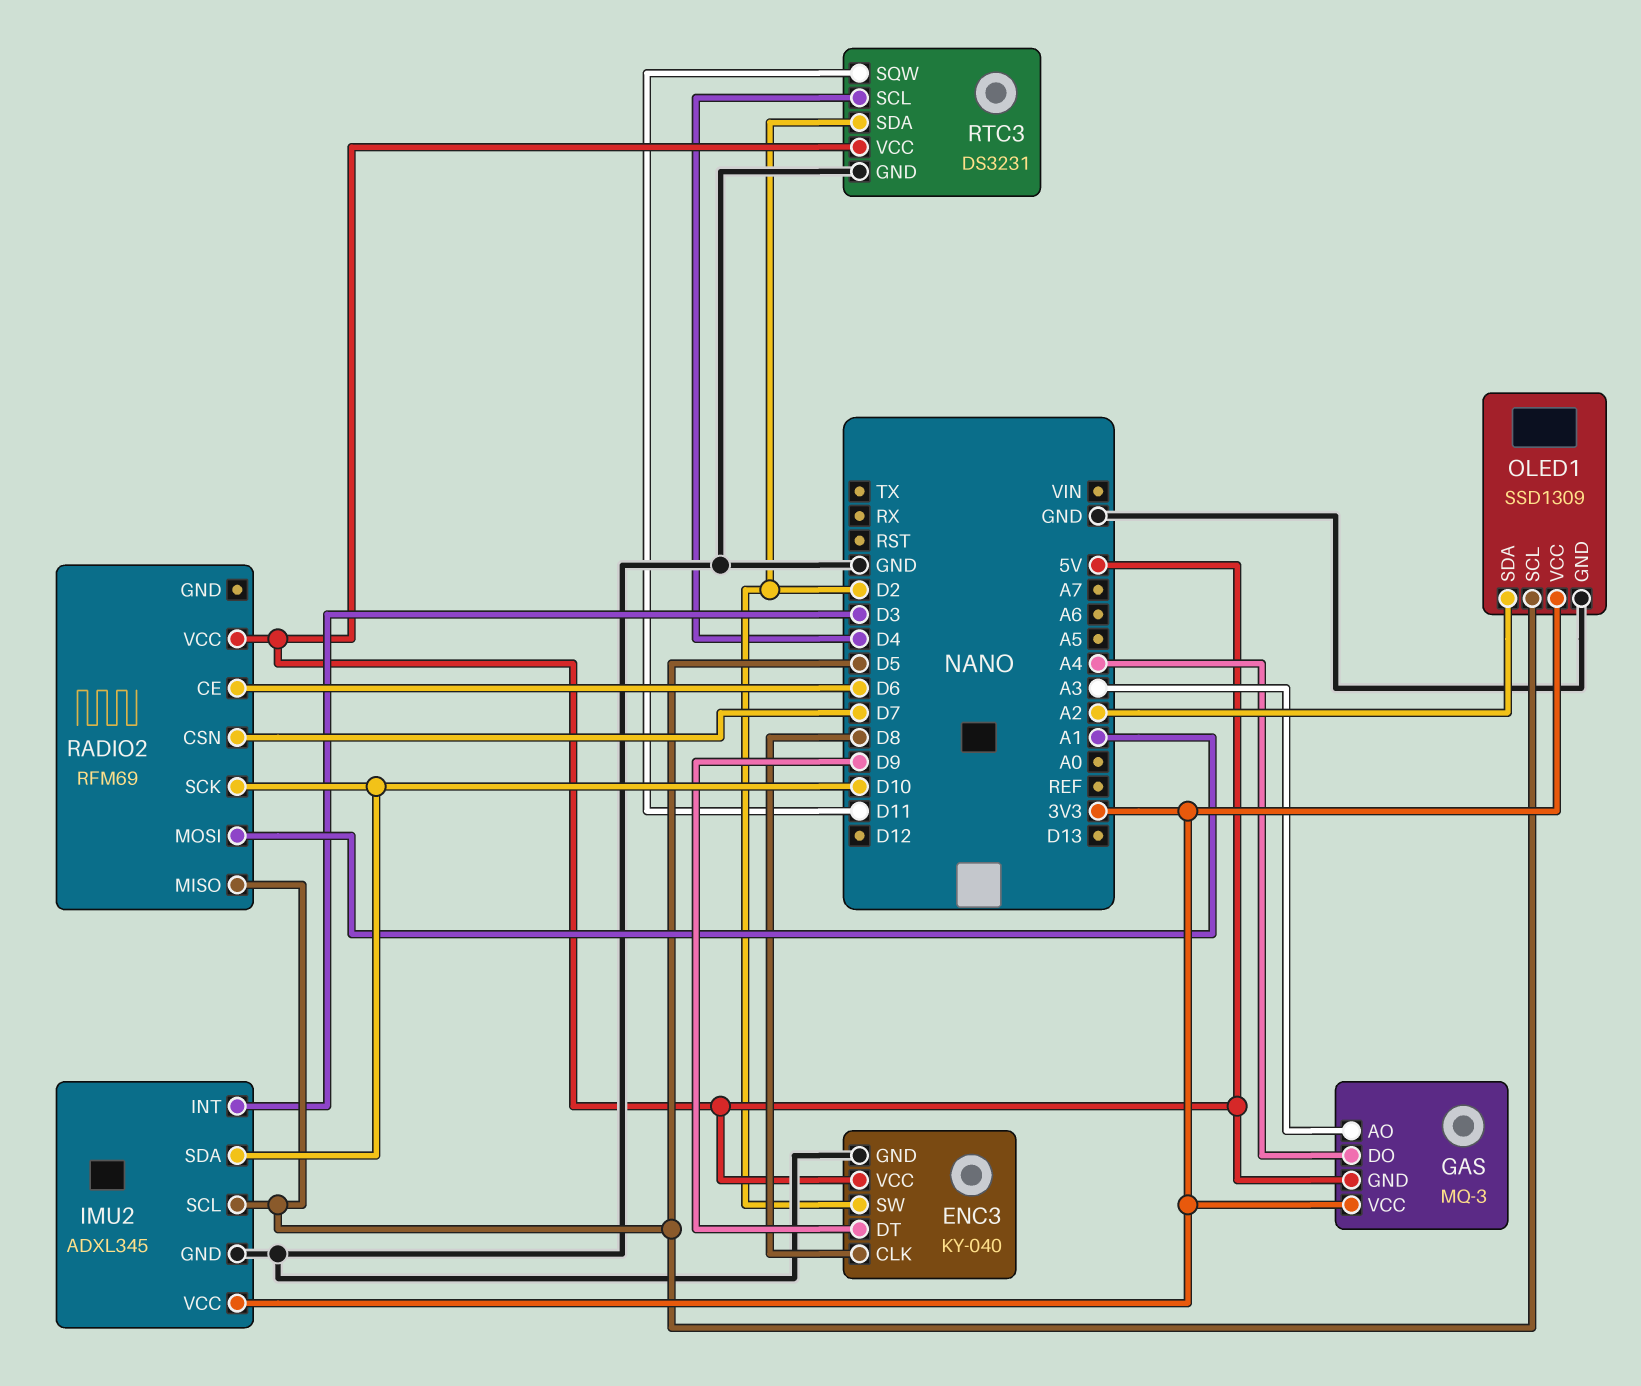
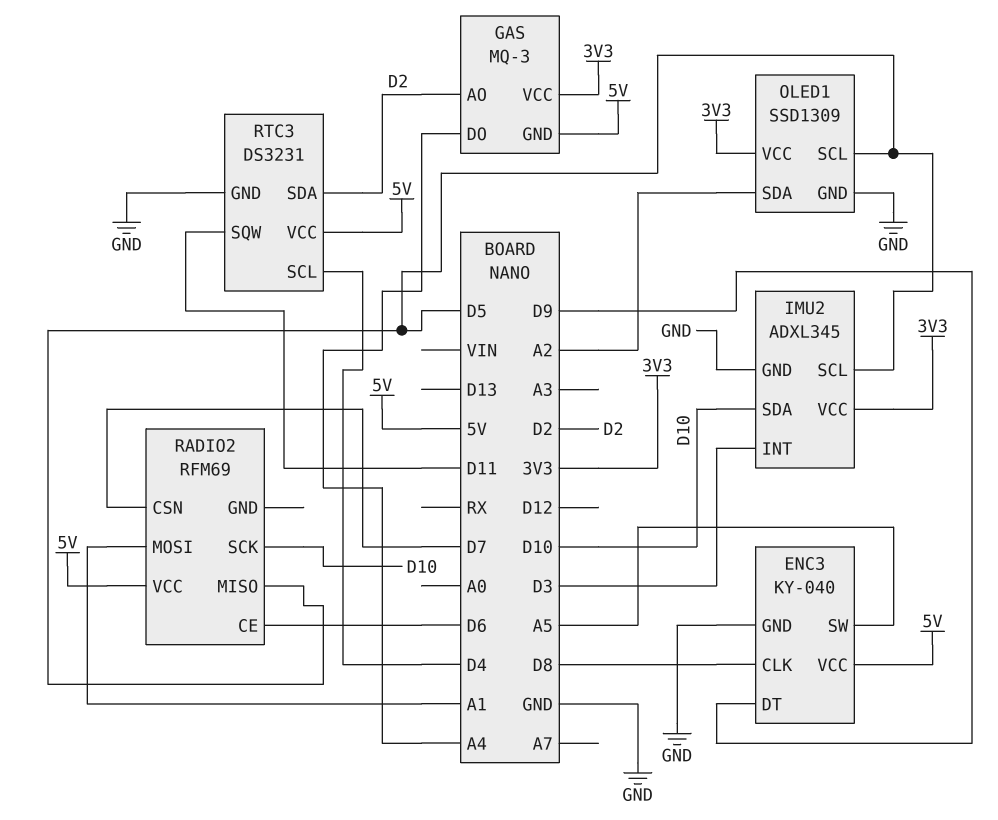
ENC3 pin SW: D2 -> A5
GAS pin AO: A3 -> D2

